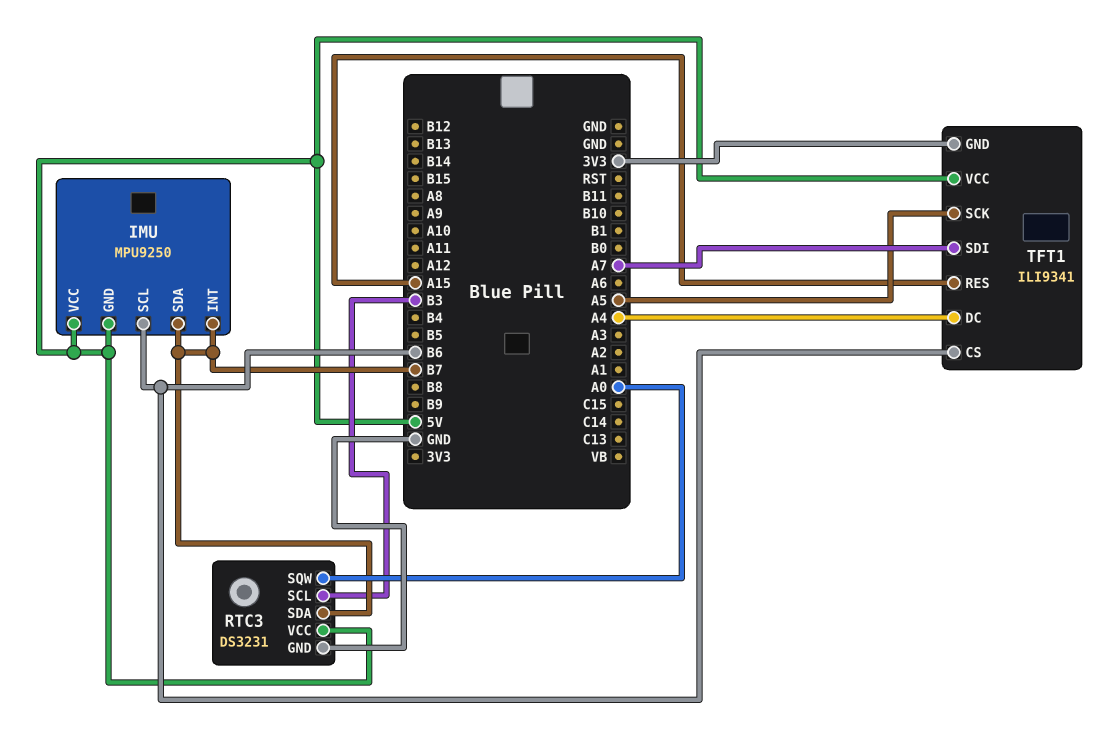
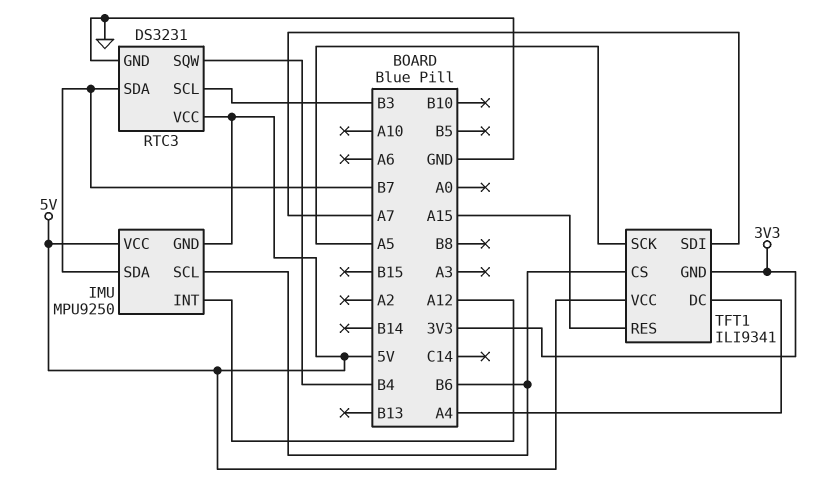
IMU pin INT: B7 -> A12
RTC3 pin SQW: A0 -> B4

